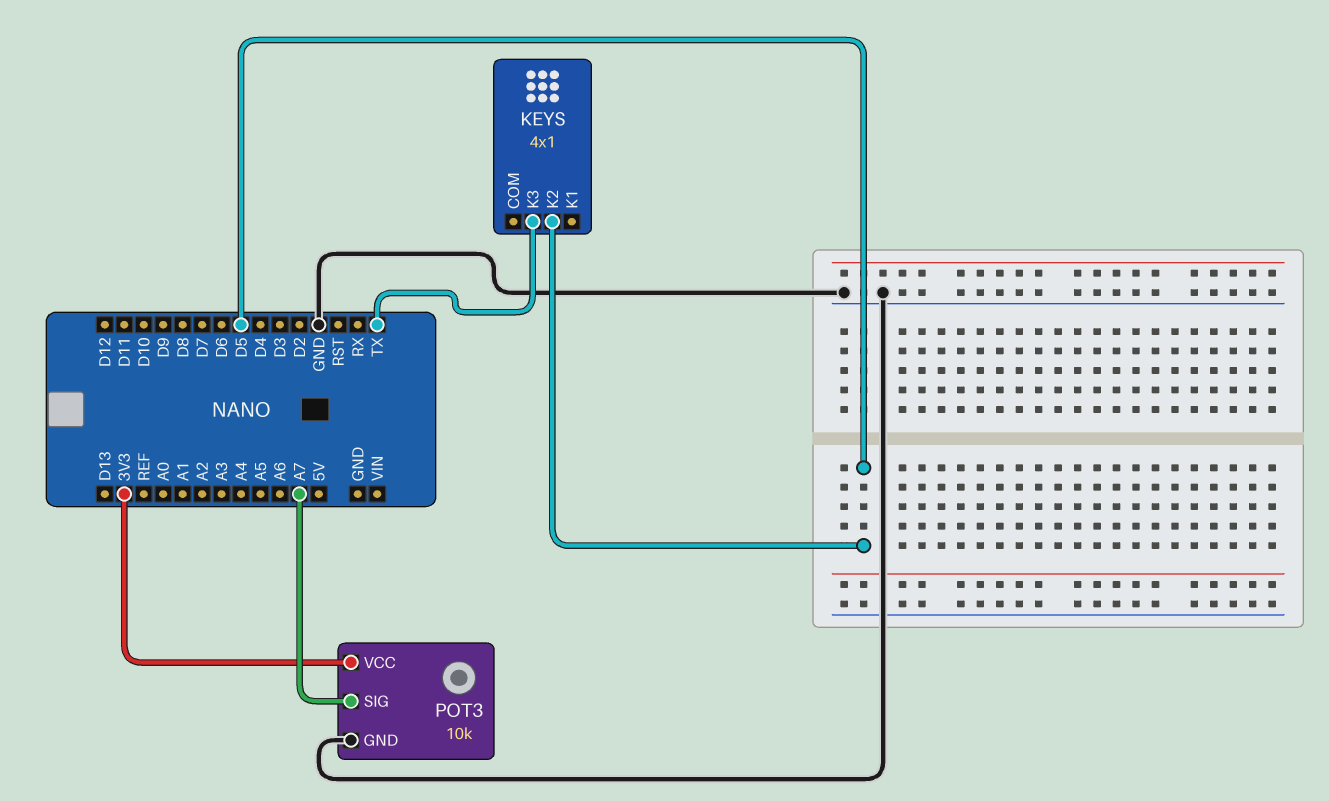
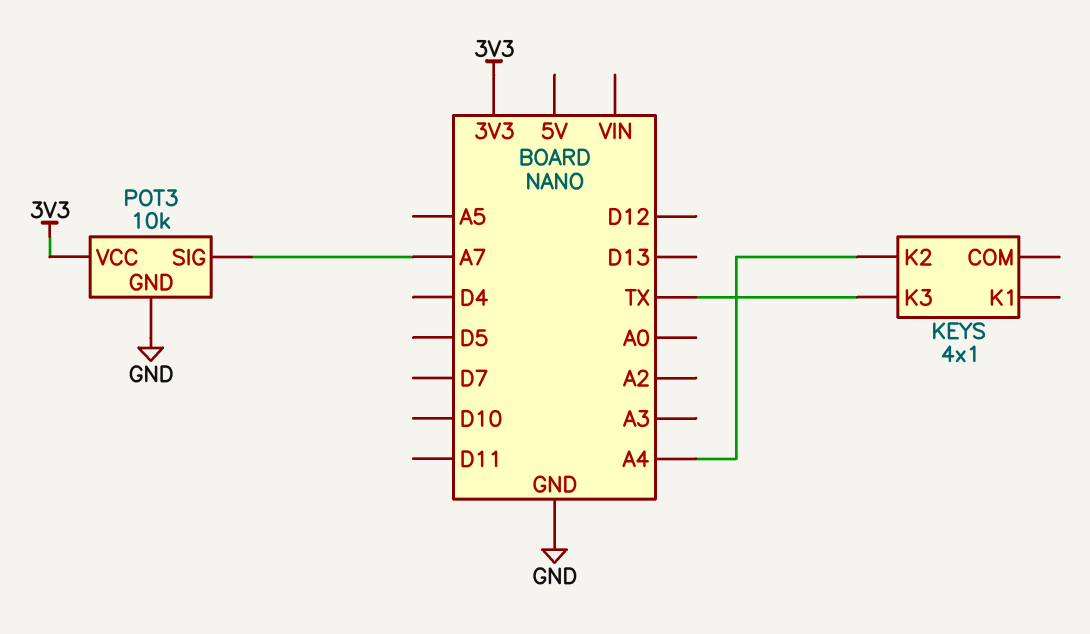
KEYS pin K2: D5 -> A4

